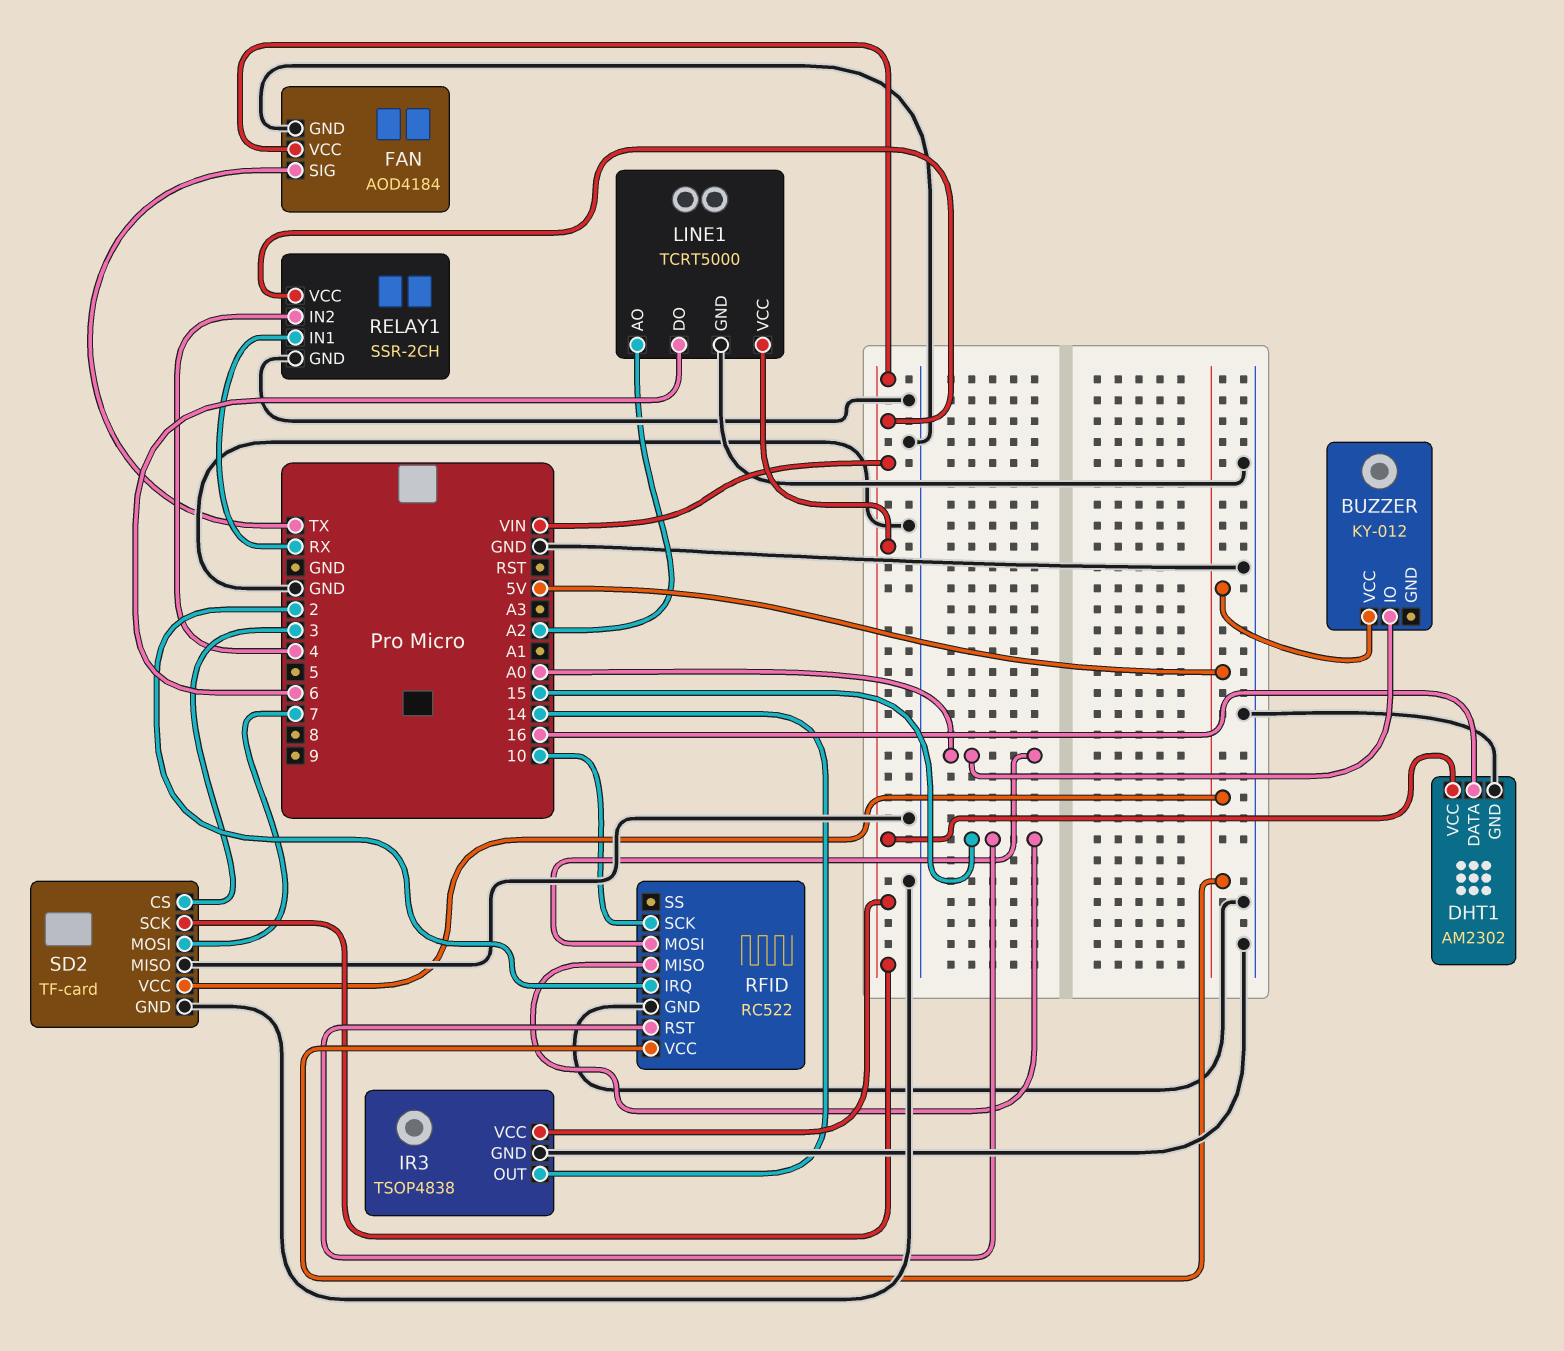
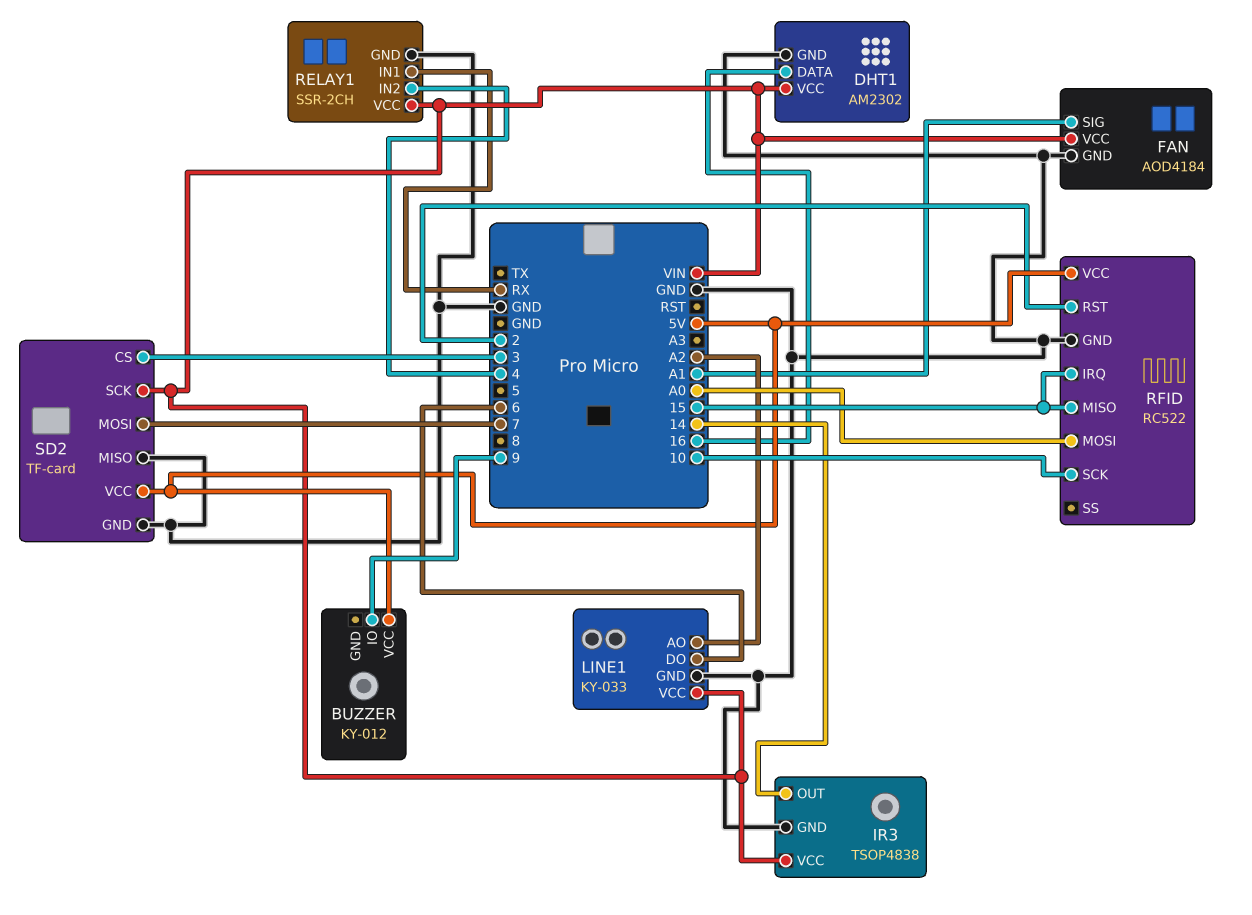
BUZZER pin IO: A0 -> 9
FAN pin SIG: TX -> A1
LINE1: TCRT5000 -> KY-033
RFID pin IRQ: 2 -> 15
RFID pin RST: 15 -> 2

